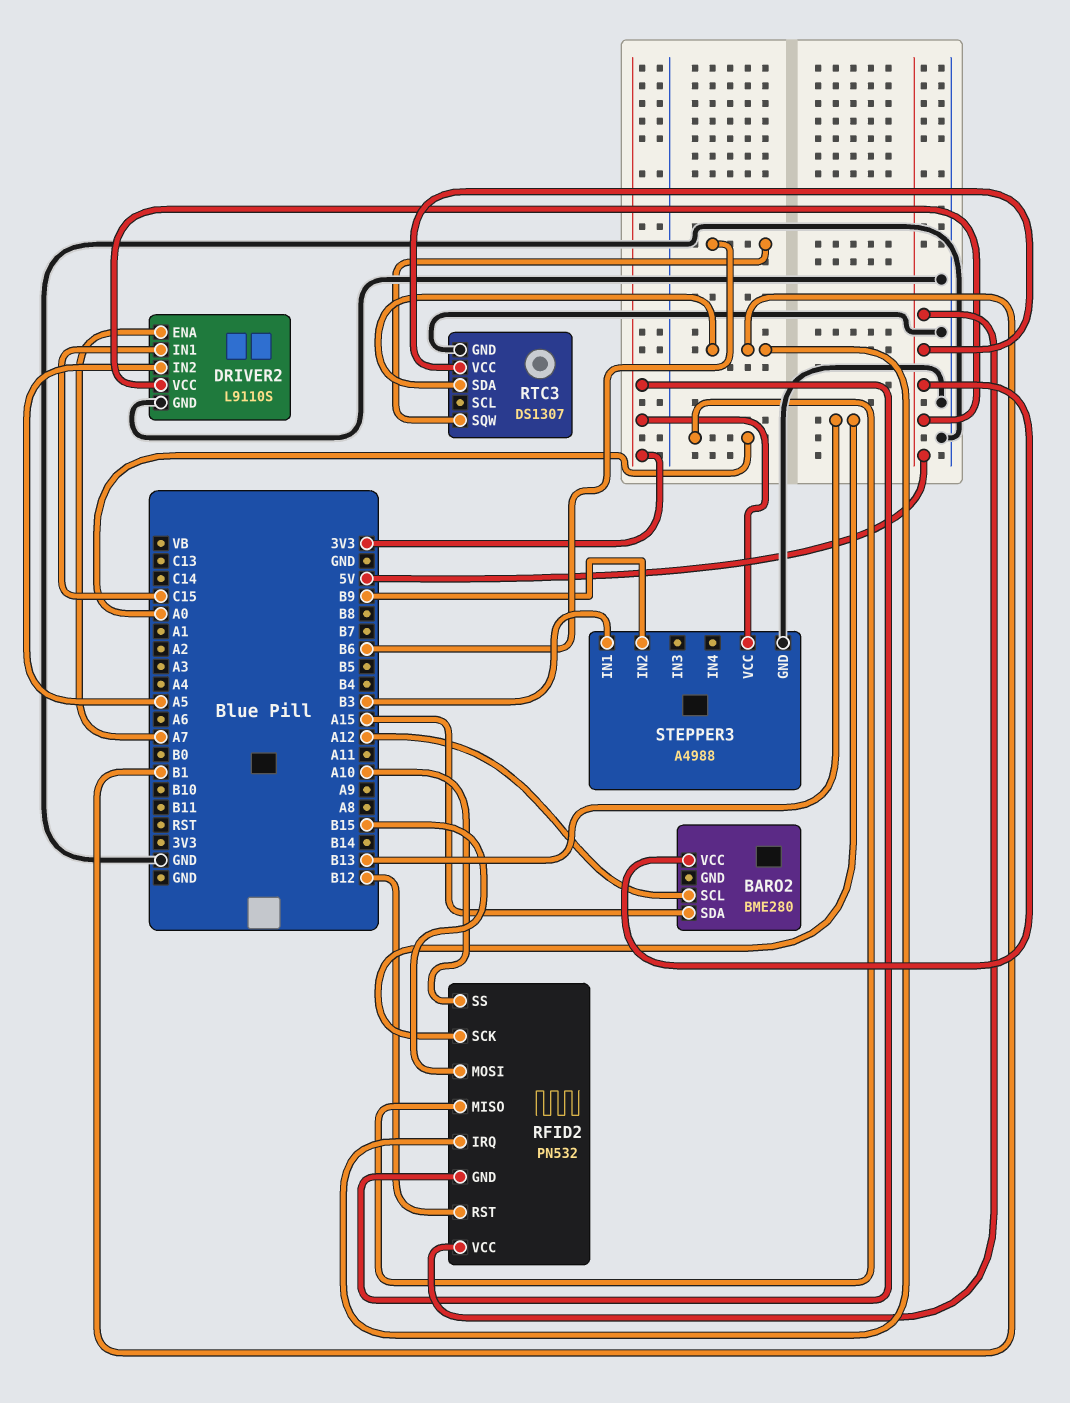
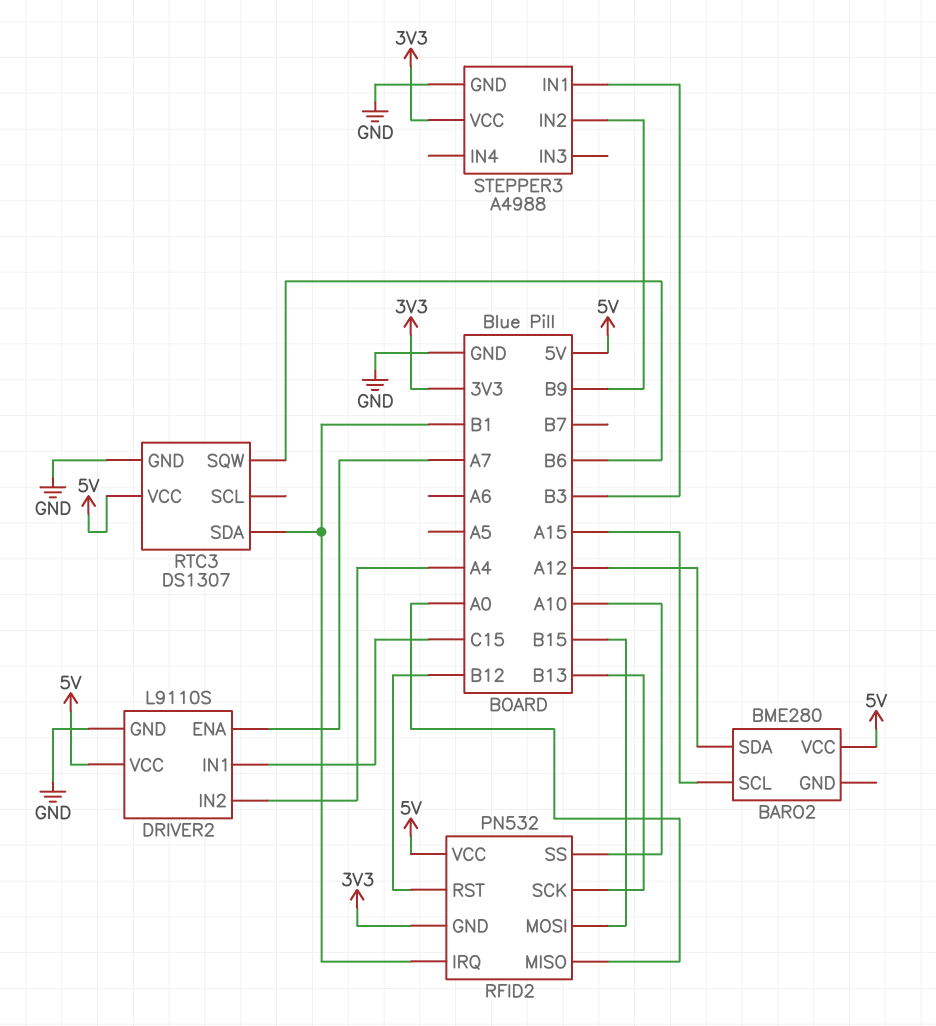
BARO2 pin SCL: A12 -> A15
BARO2 pin SDA: A15 -> A12
DRIVER2 pin IN2: A5 -> A4

